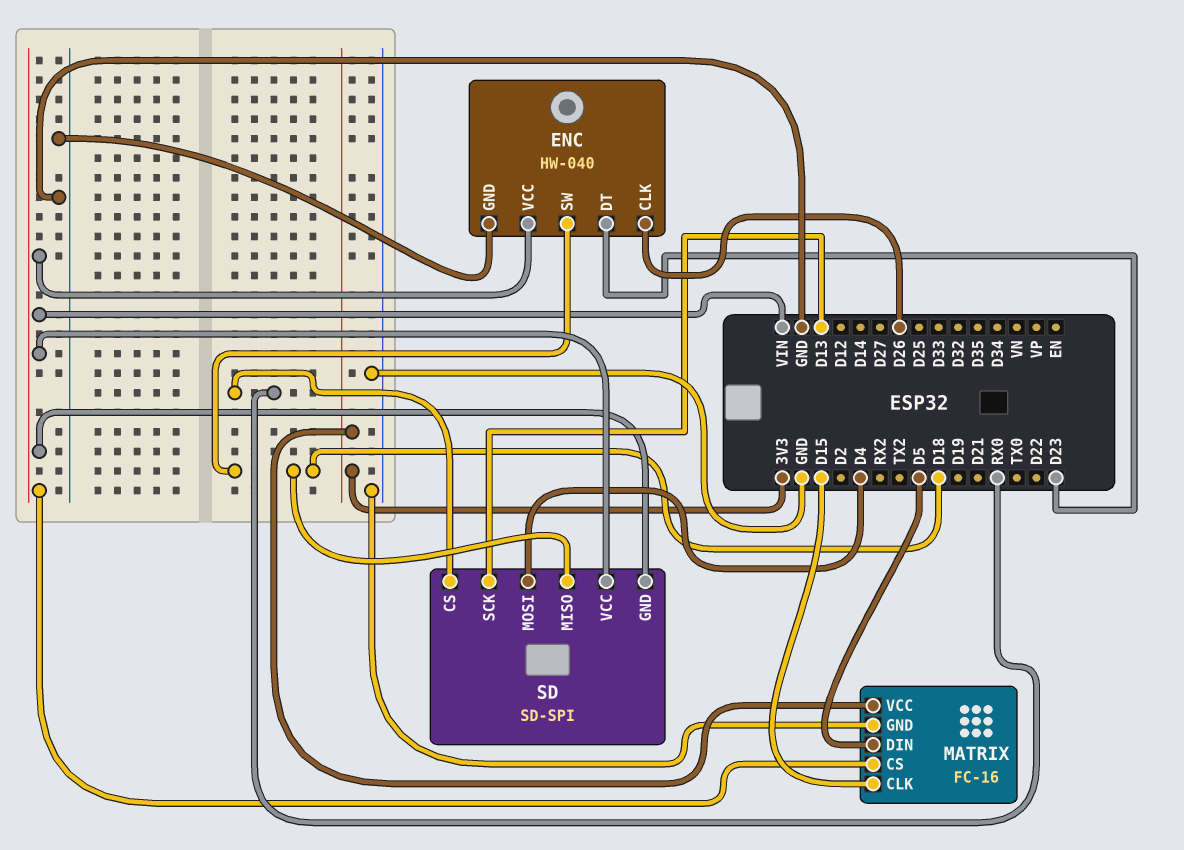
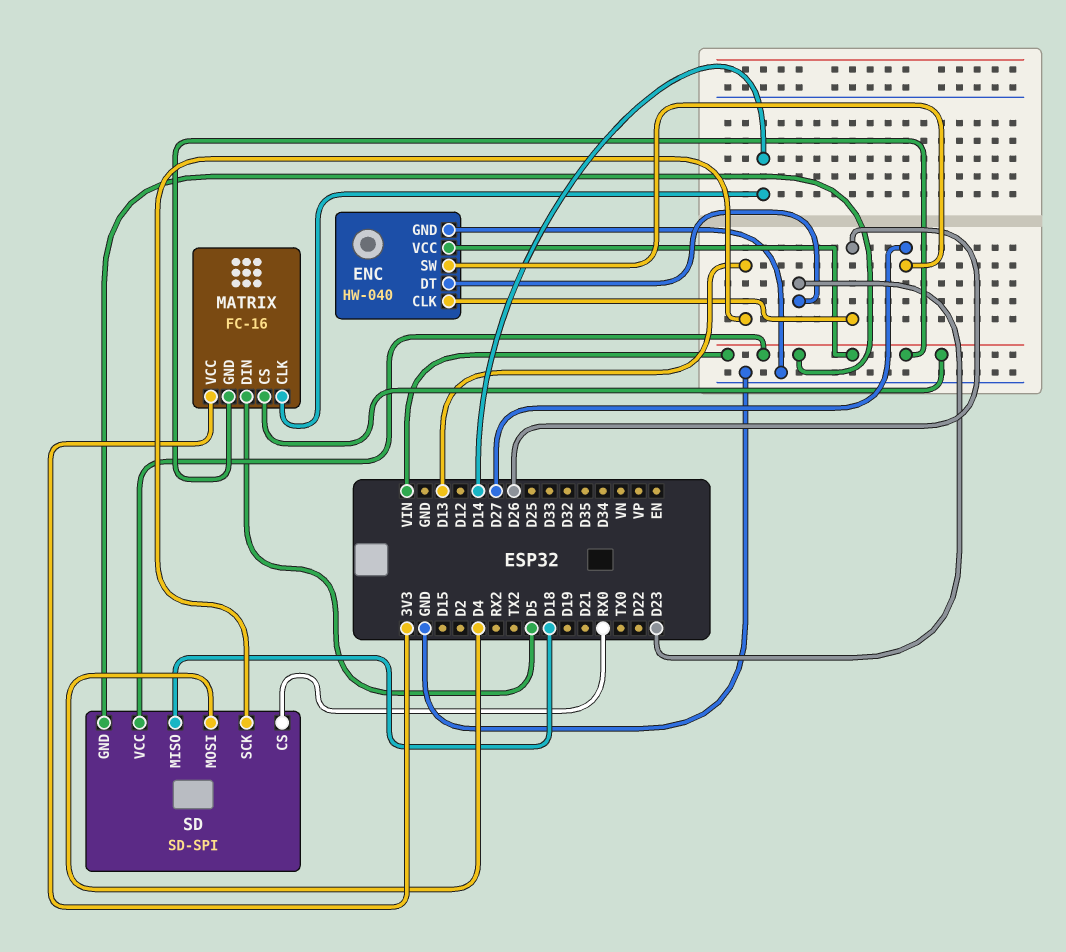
ENC pin SW: D18 -> D27
MATRIX pin CLK: D15 -> D14
MATRIX pin GND: GND -> VIN

